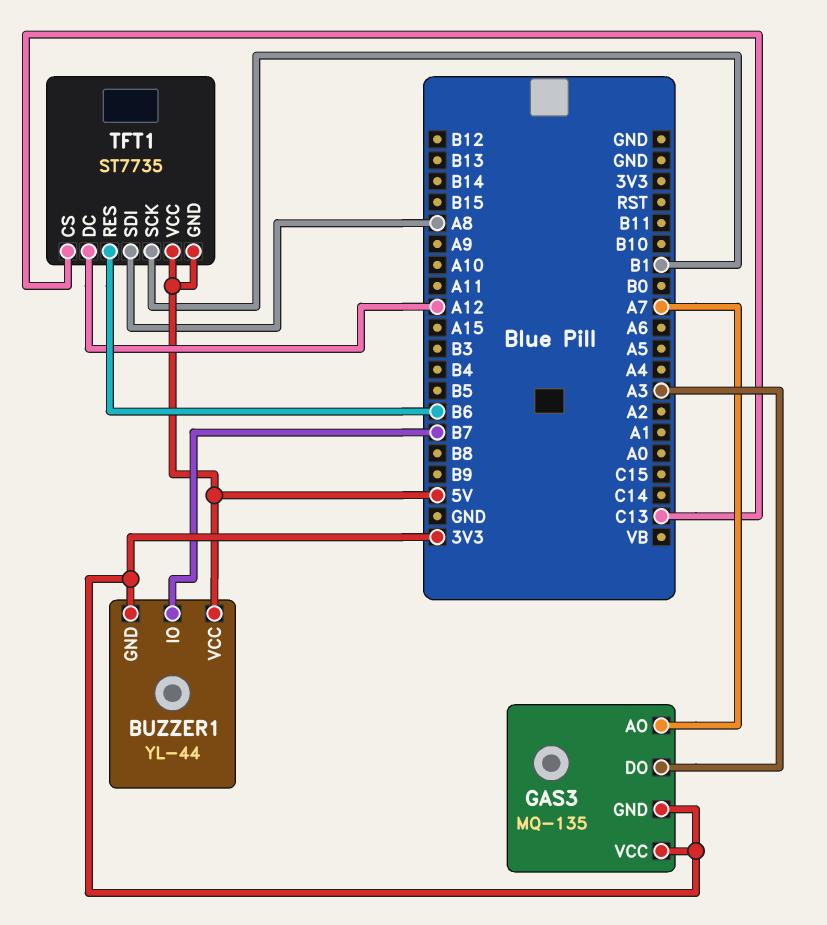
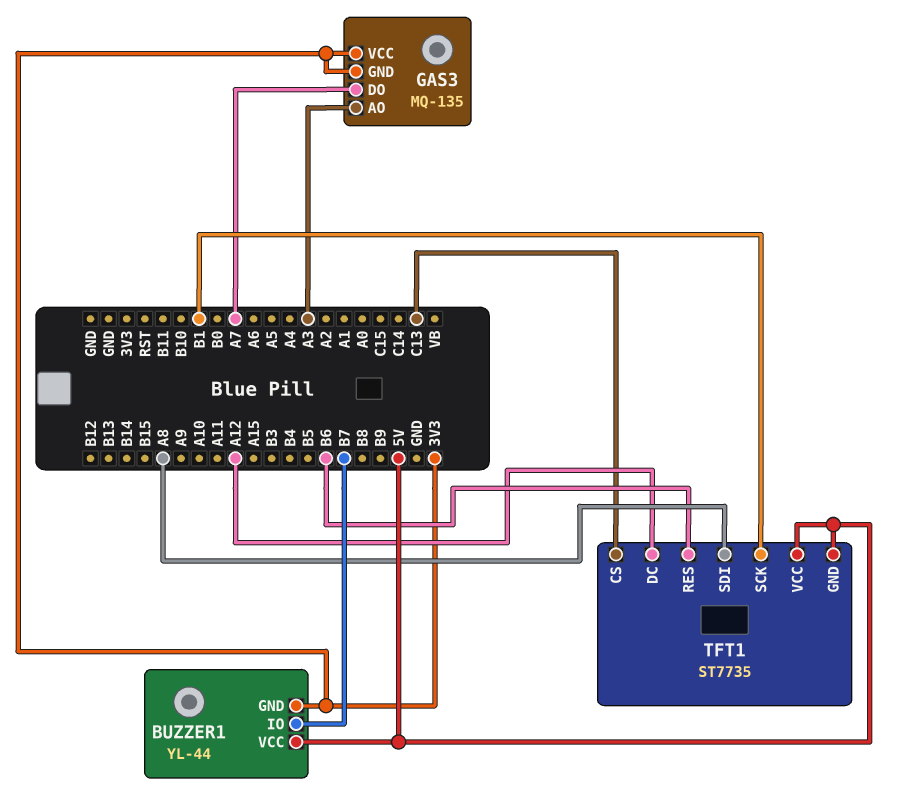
GAS3 pin AO: A7 -> A3
GAS3 pin DO: A3 -> A7

